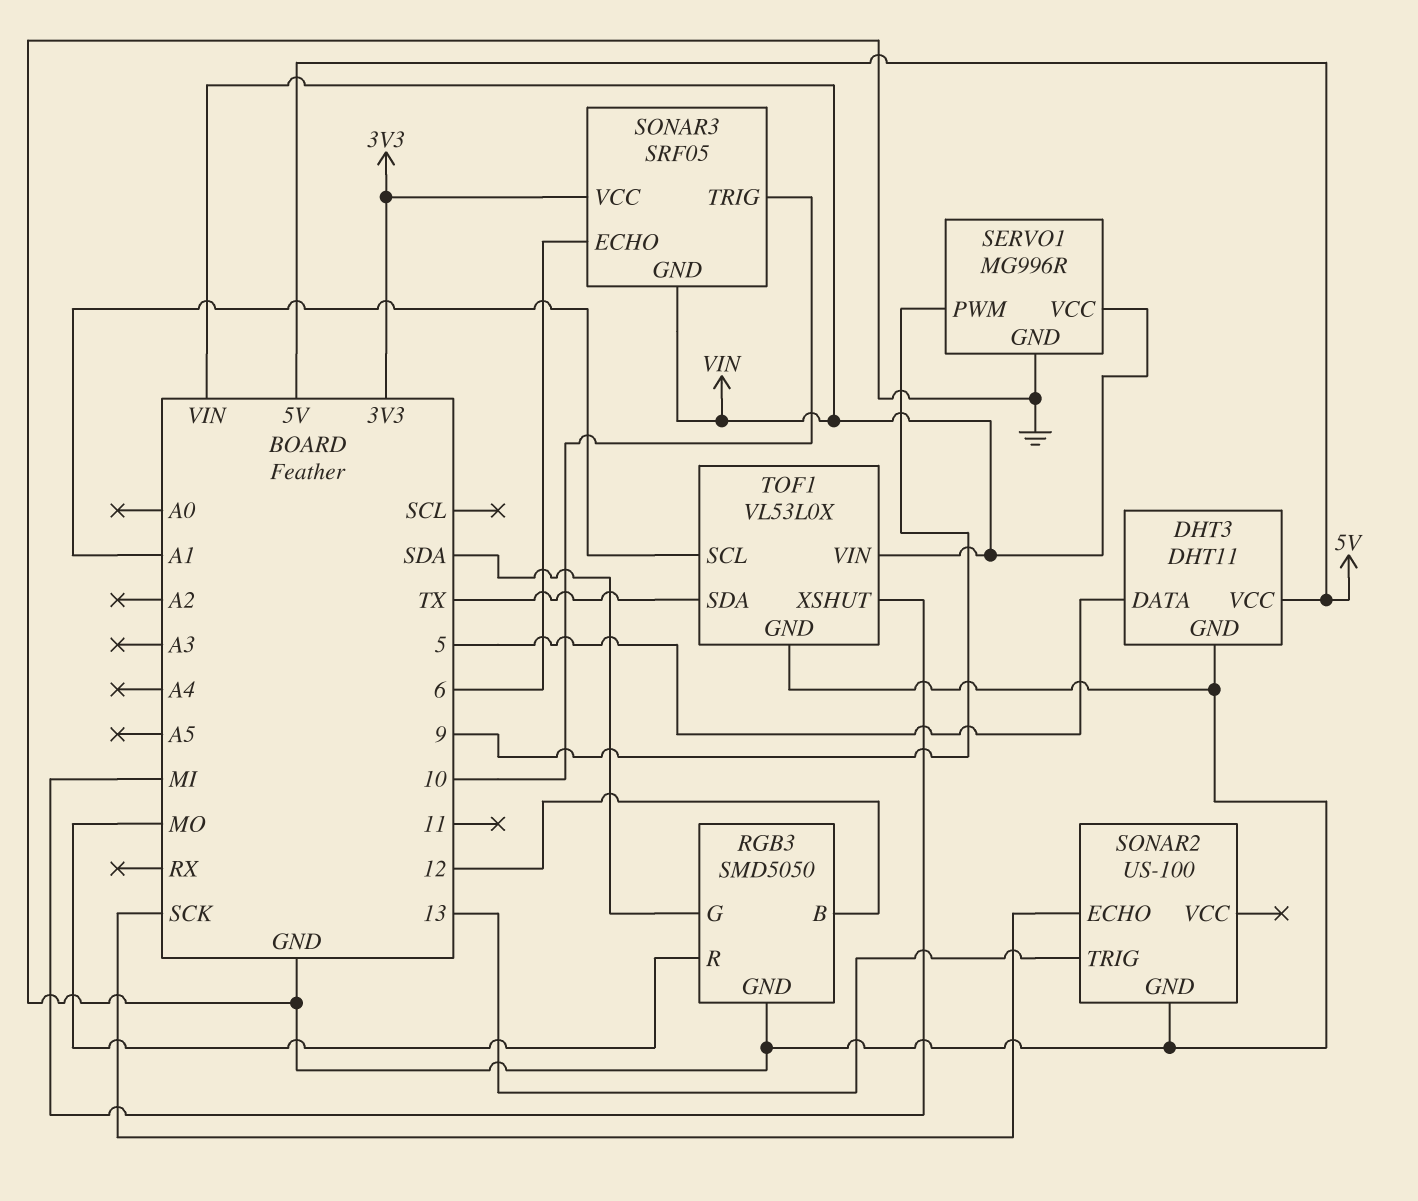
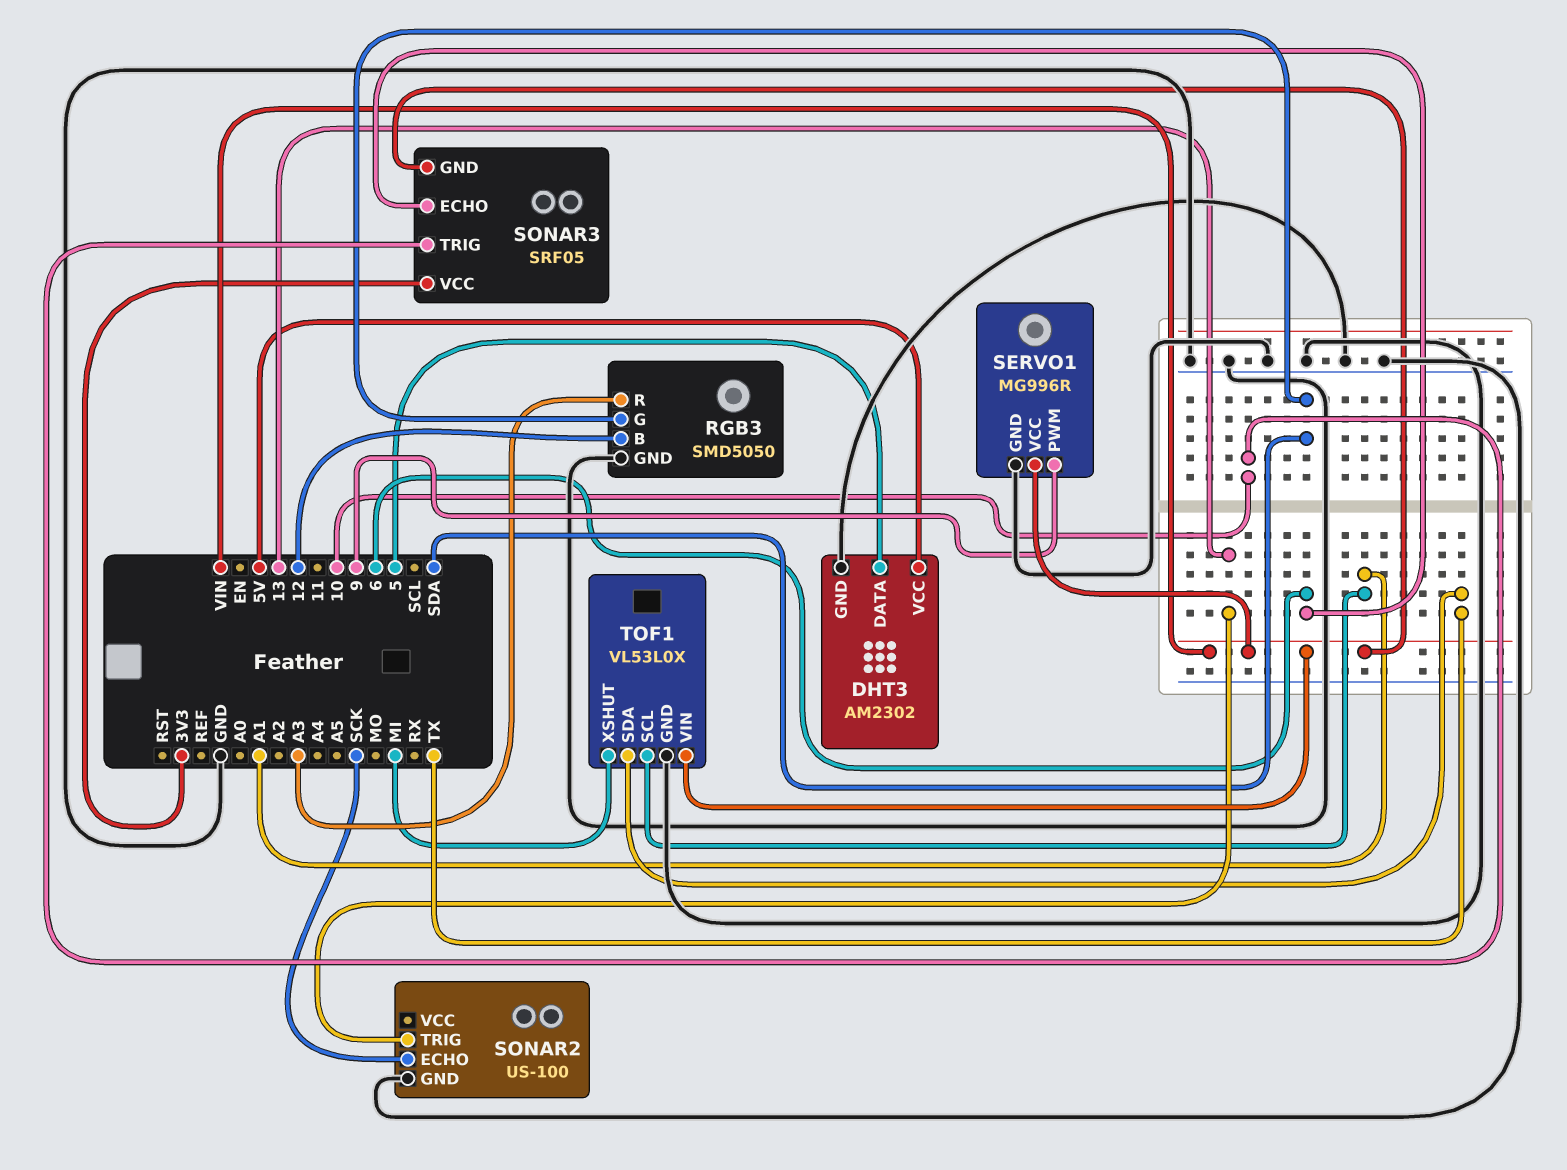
DHT3: DHT11 -> AM2302
RGB3 pin R: MO -> A3

